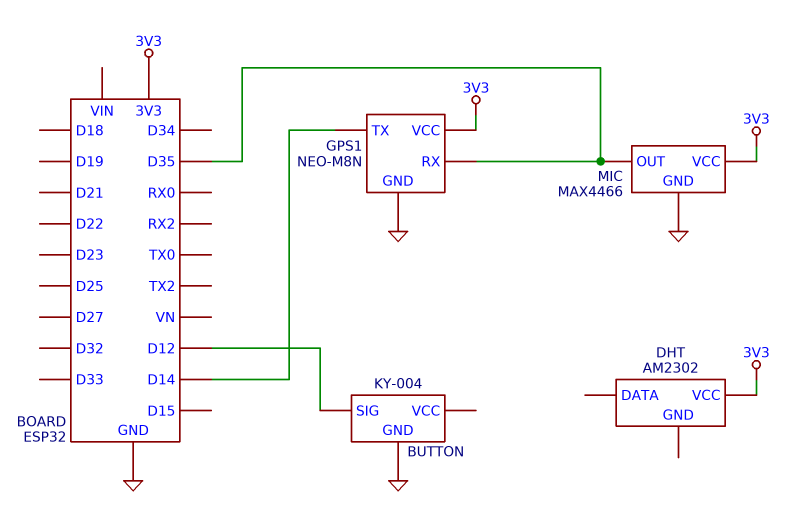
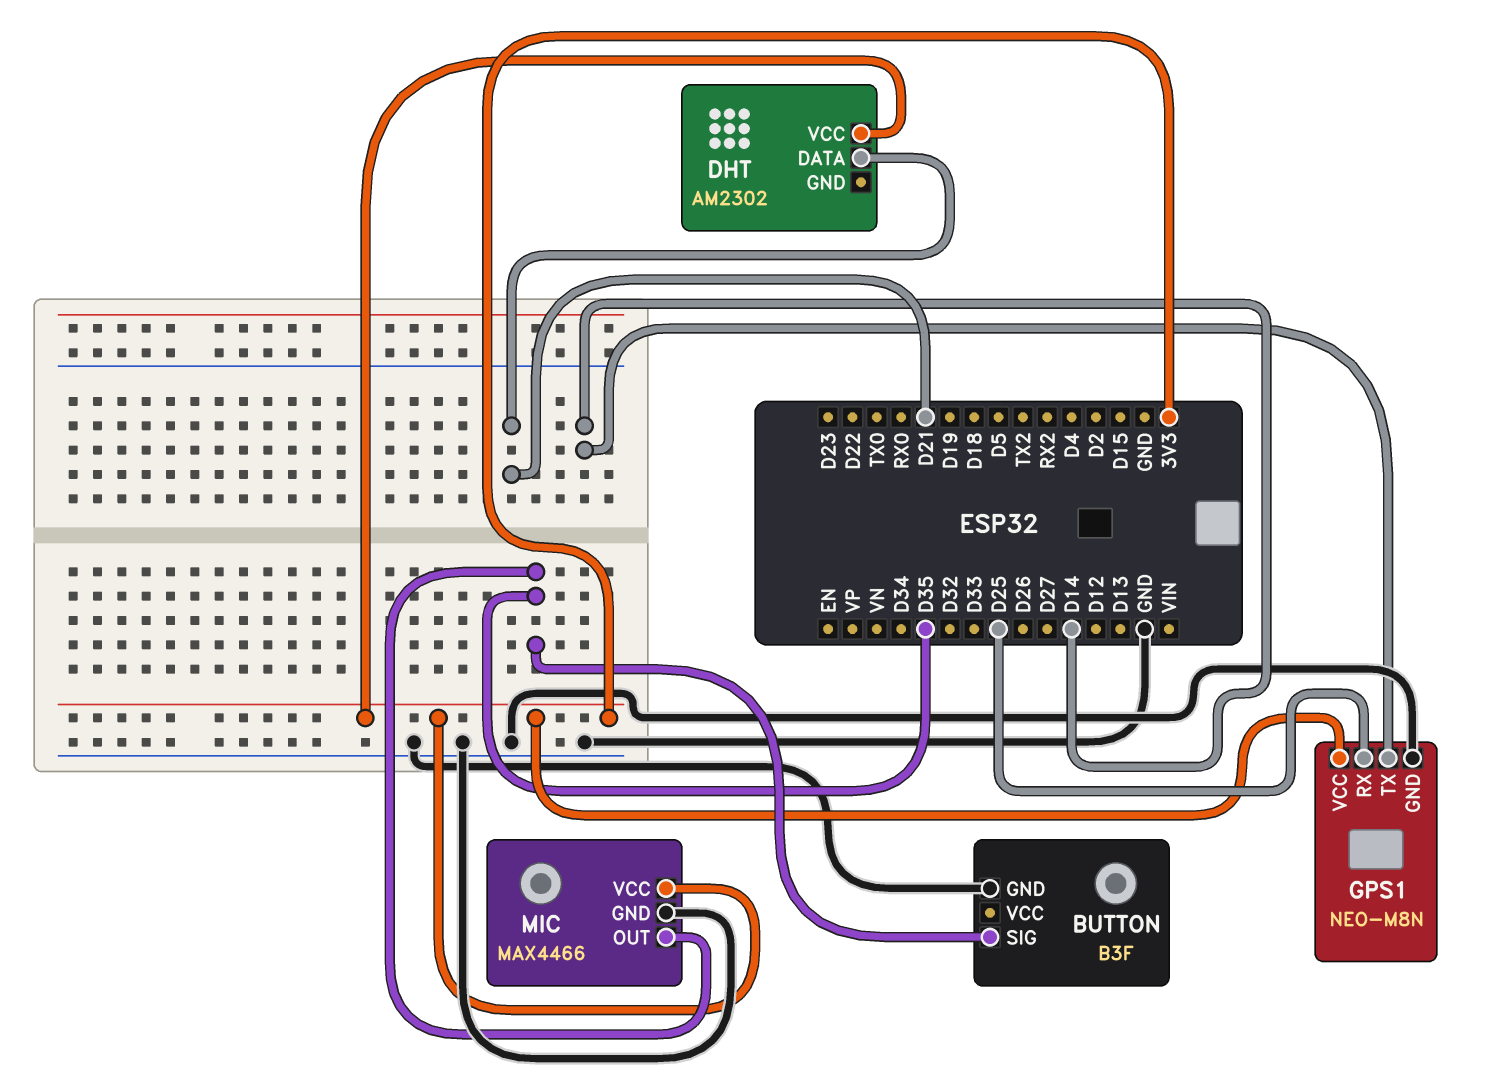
BUTTON: KY-004 -> B3F
BUTTON pin SIG: D12 -> D35
DHT pin DATA: none -> D21
GPS1 pin RX: D35 -> D25

